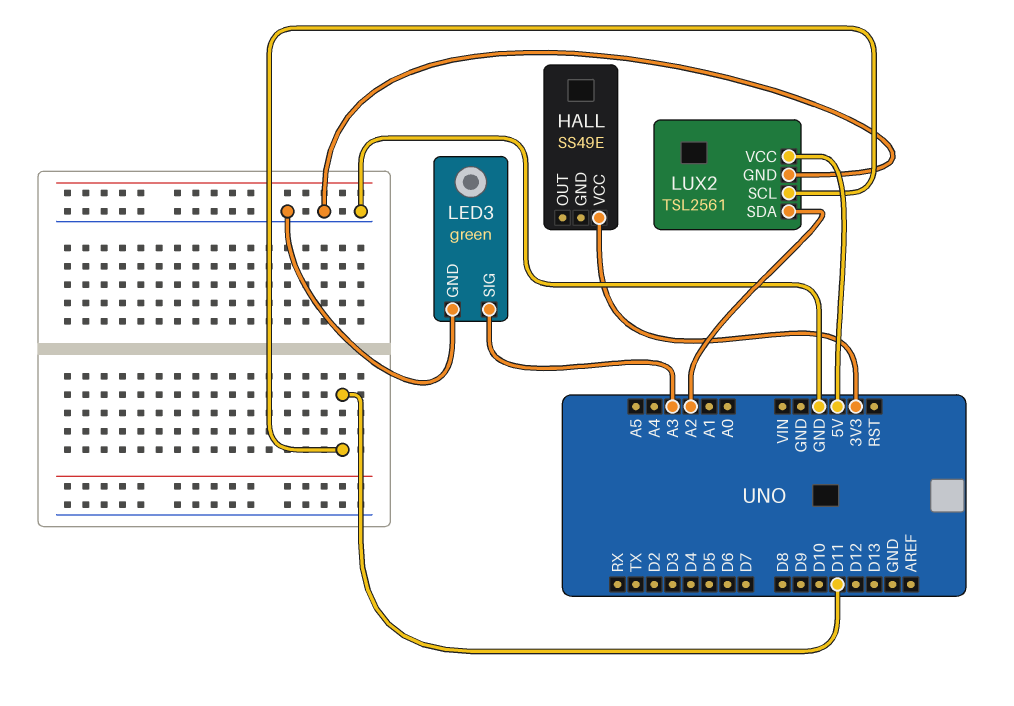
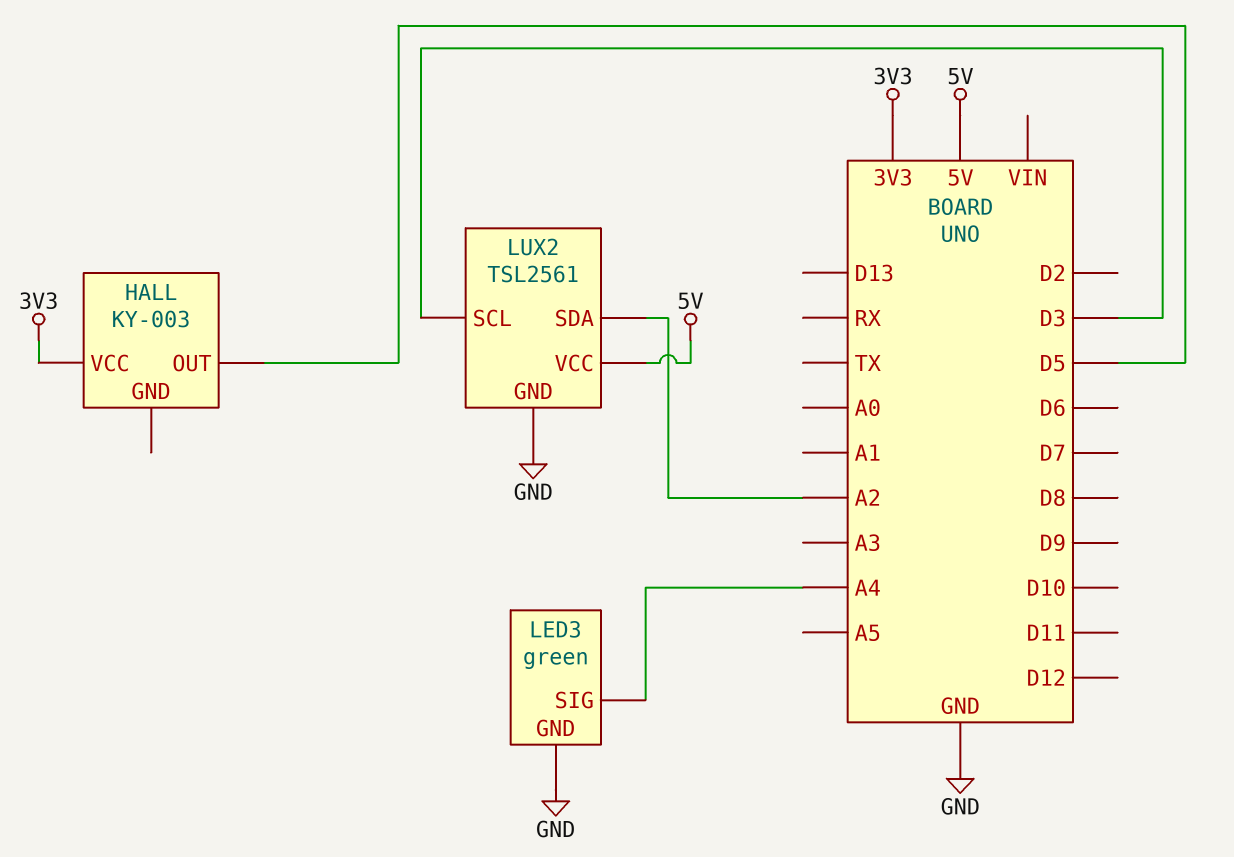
HALL: SS49E -> KY-003
HALL pin OUT: none -> D5
LED3 pin SIG: A3 -> A4
LUX2 pin SCL: D11 -> D3

